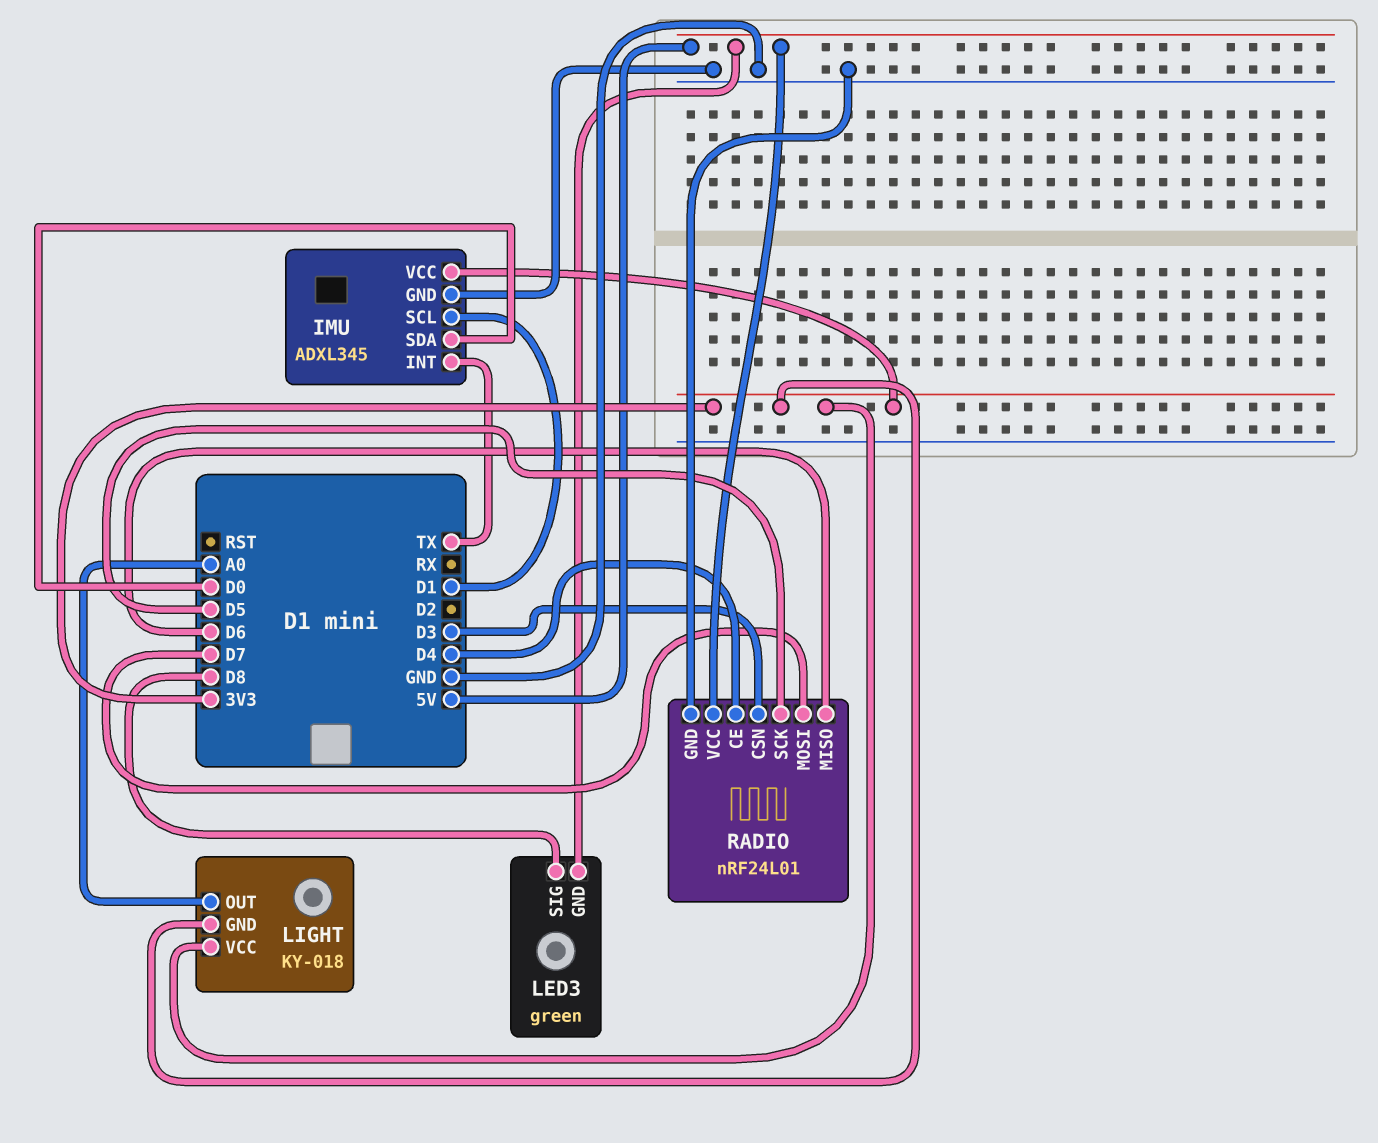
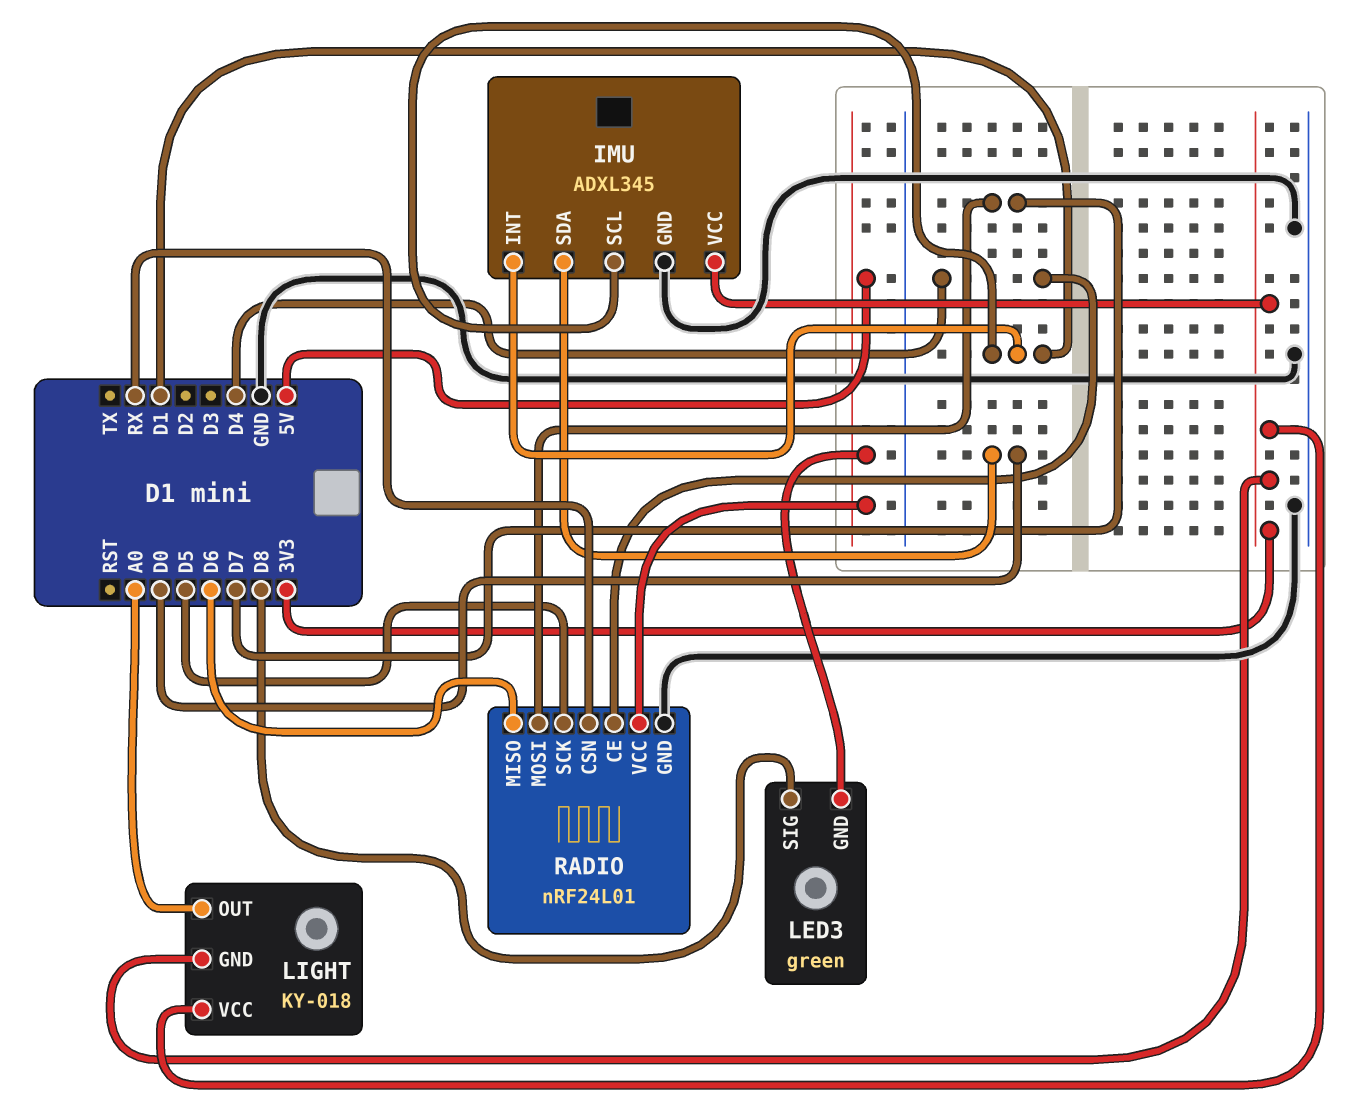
IMU pin INT: TX -> D1
RADIO pin CSN: D3 -> RX

